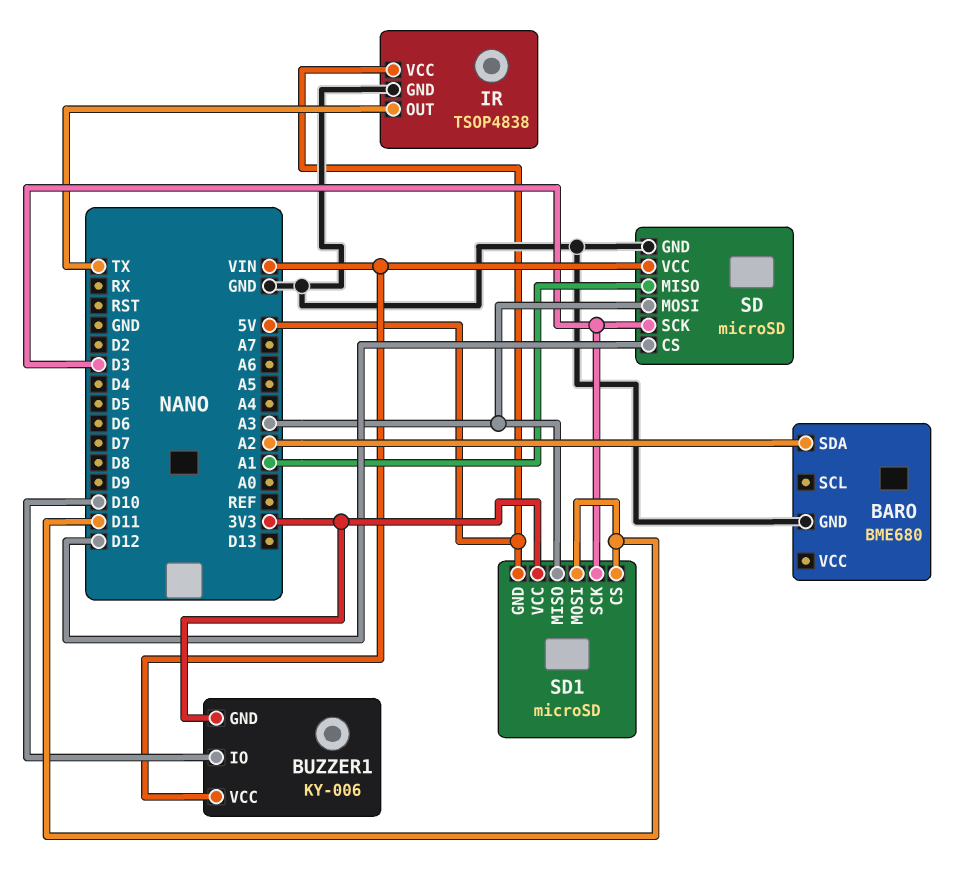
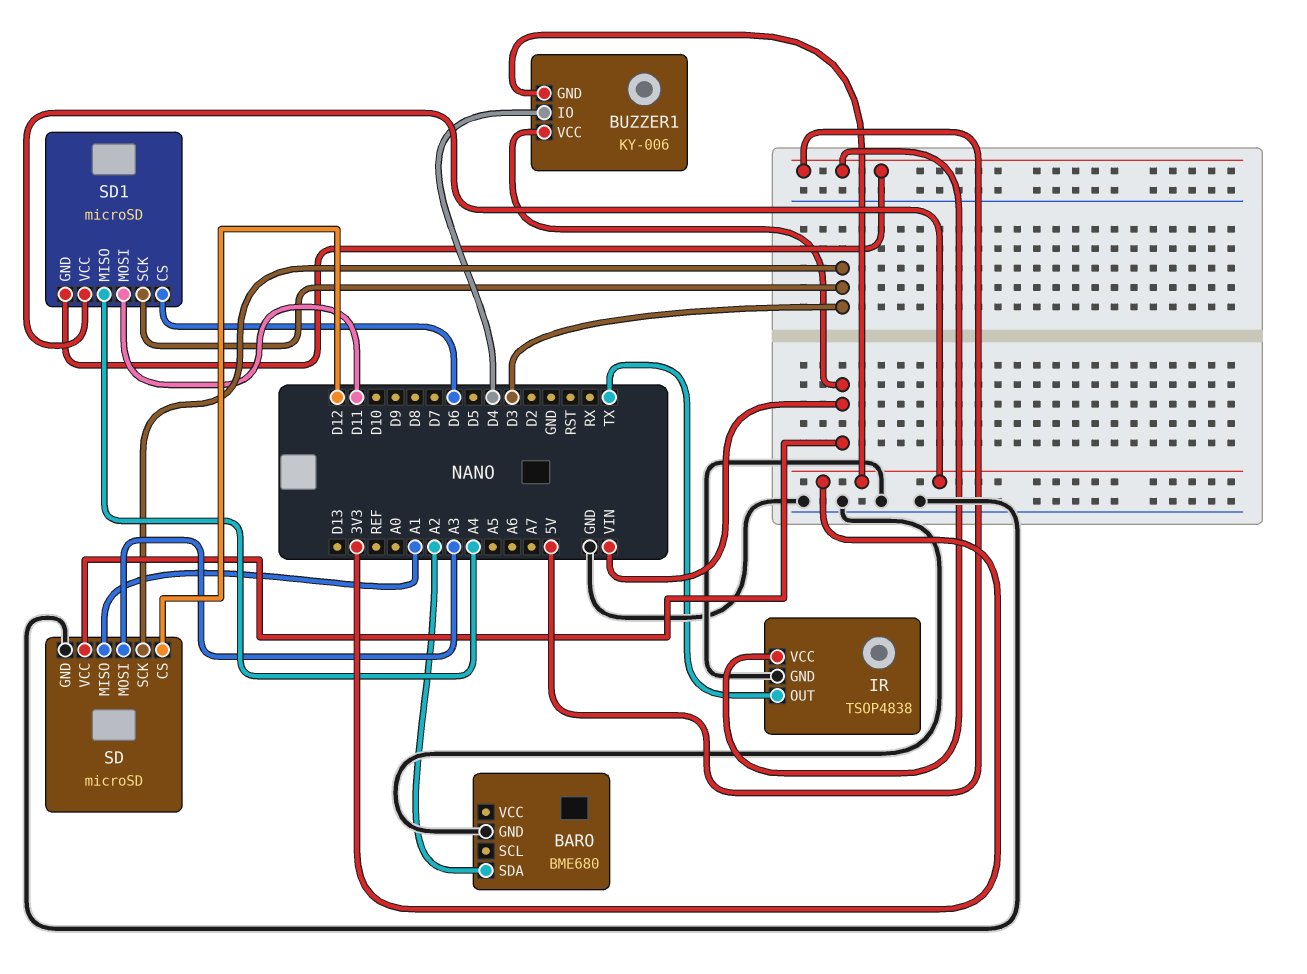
BUZZER1 pin IO: D10 -> D4
SD1 pin CS: D11 -> D6
SD1 pin MISO: A3 -> A4

